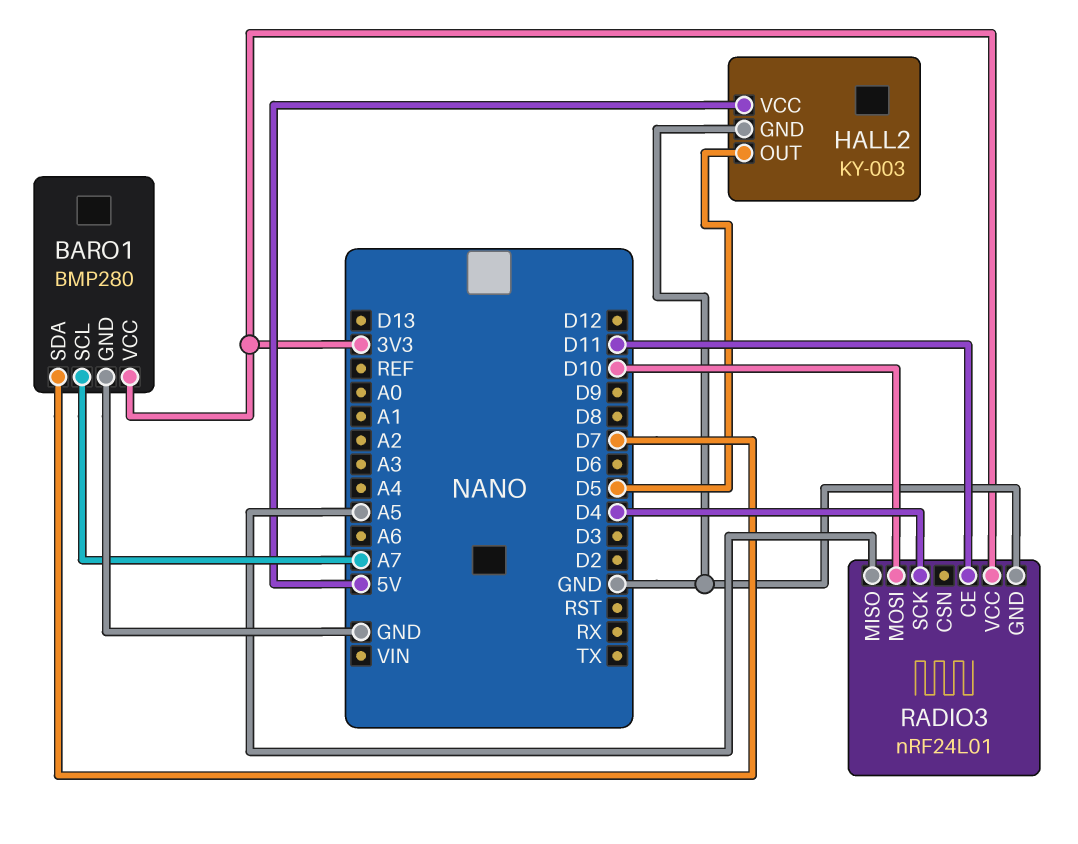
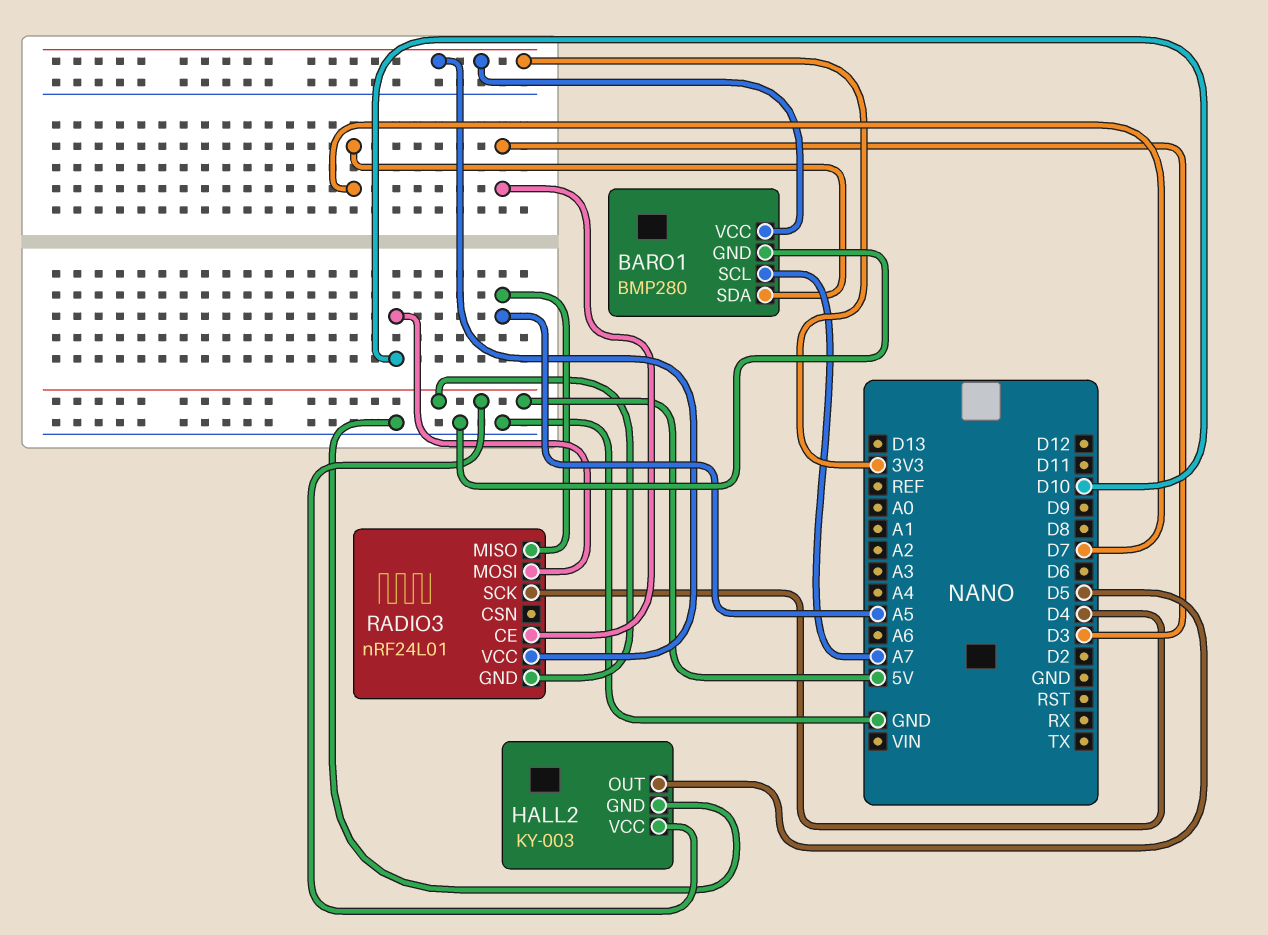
RADIO3 pin CE: D11 -> D3
RADIO3 pin GND: GND -> 5V

